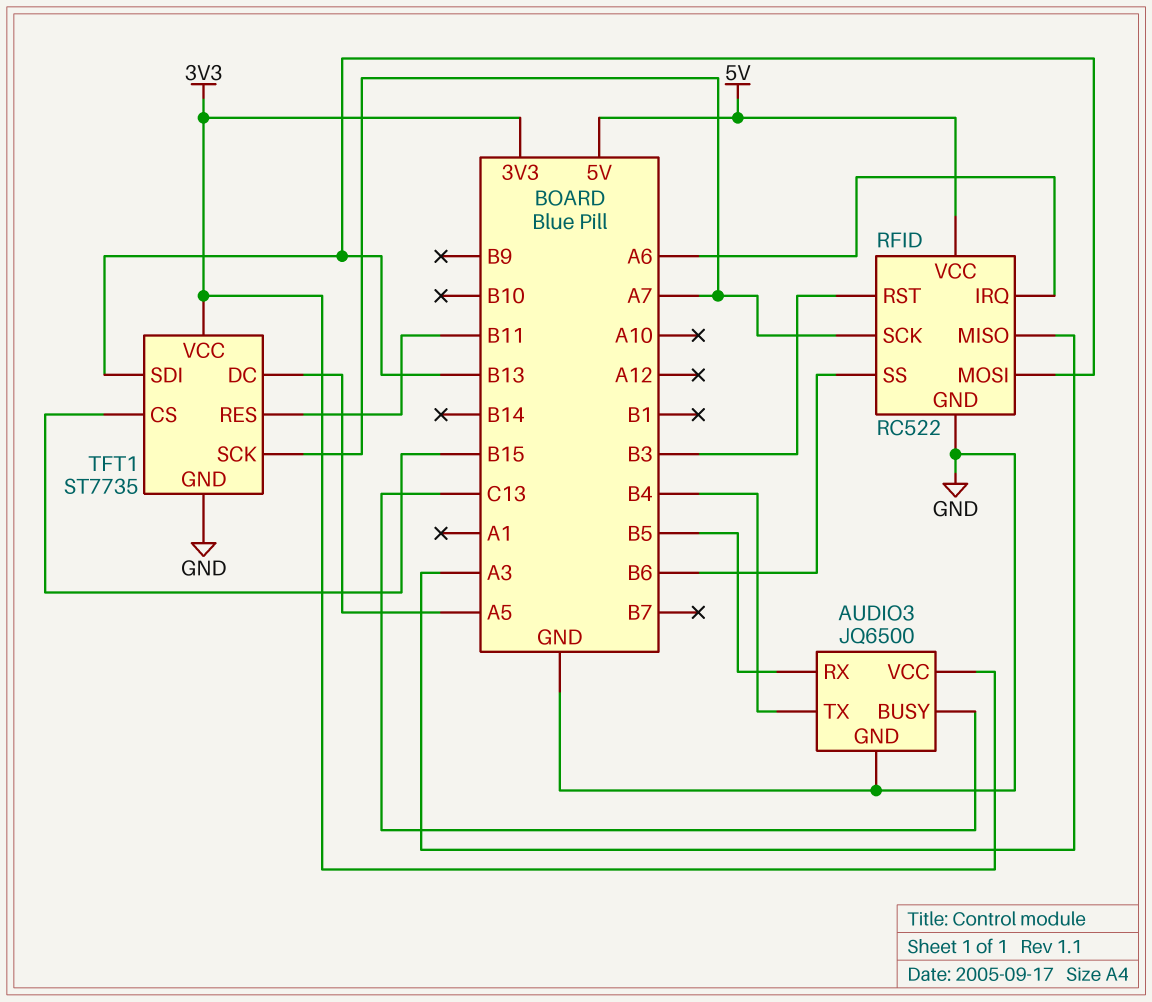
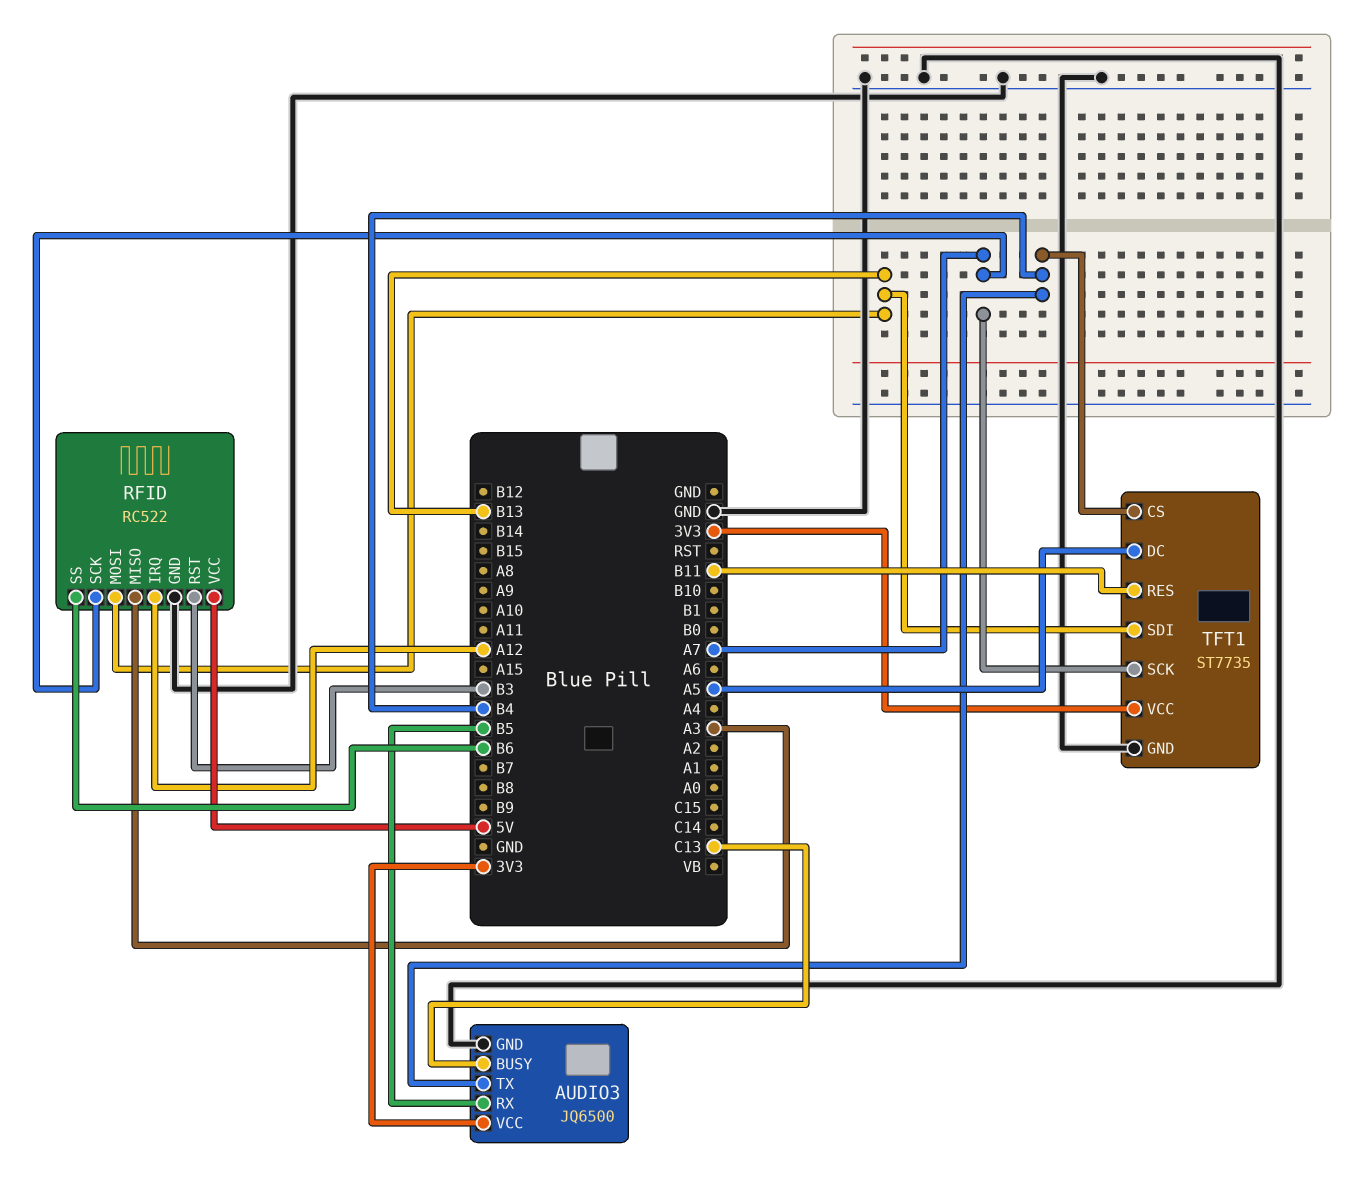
RFID pin IRQ: A6 -> A12
TFT1 pin CS: B15 -> B4

